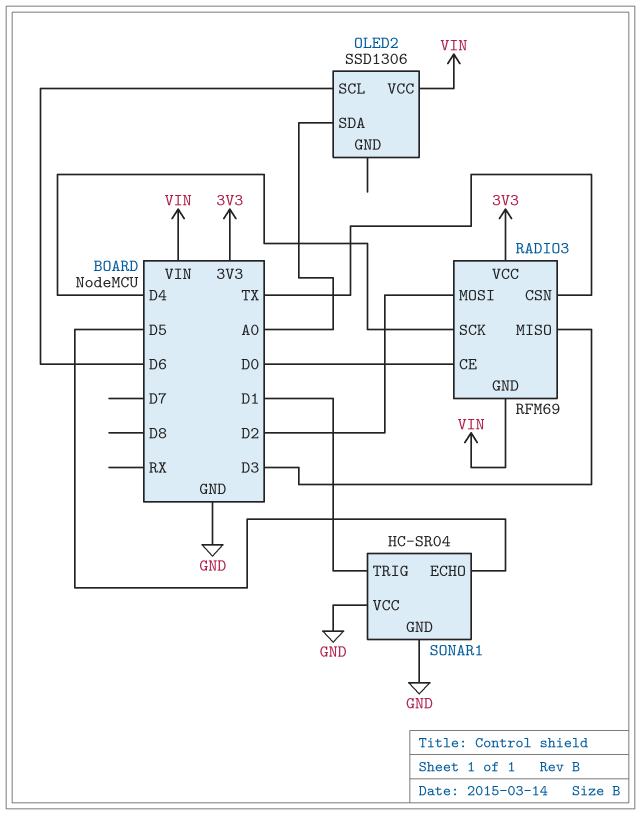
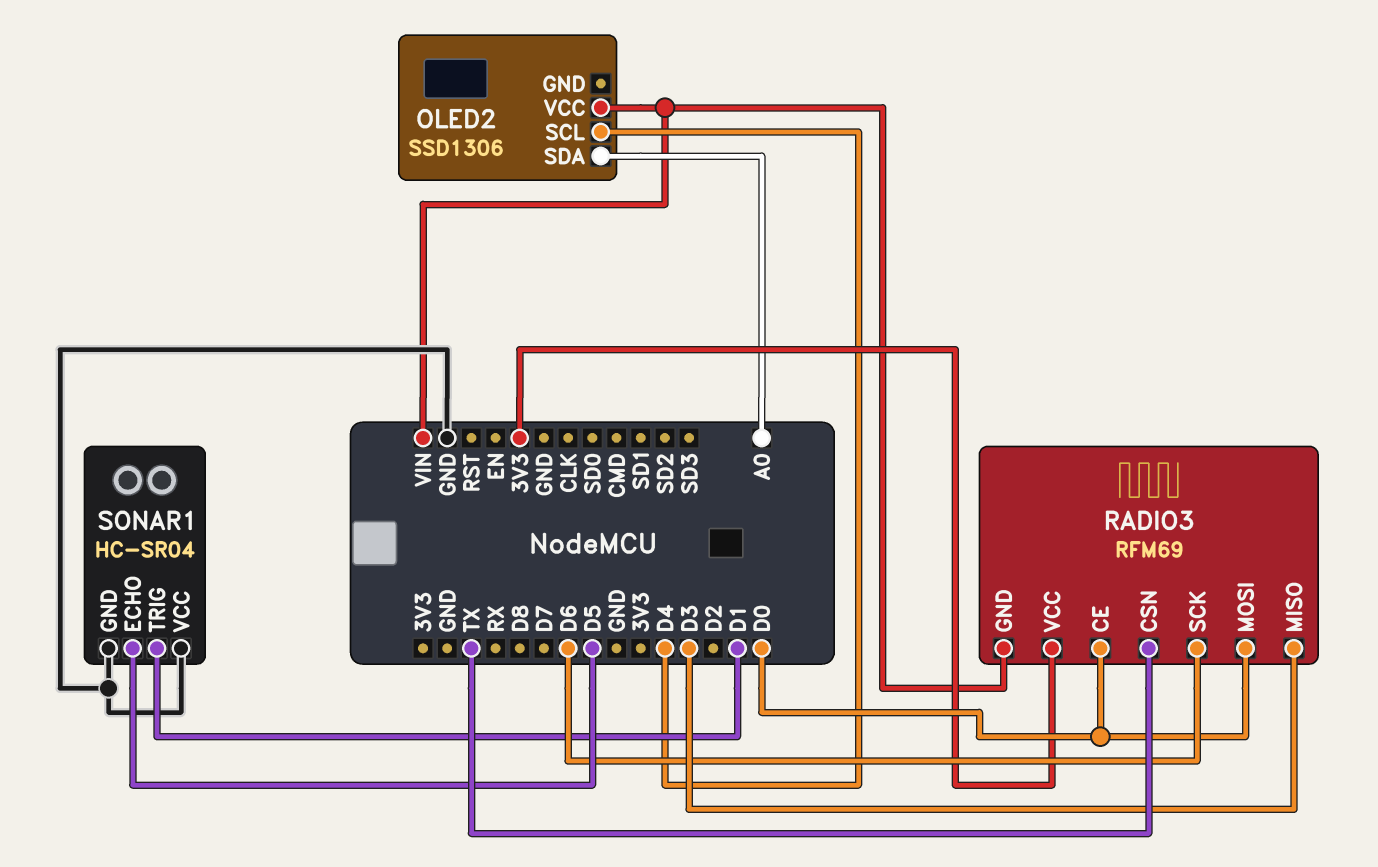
OLED2 pin SCL: D6 -> D4
RADIO3 pin MOSI: D2 -> D0
RADIO3 pin SCK: D4 -> D6

